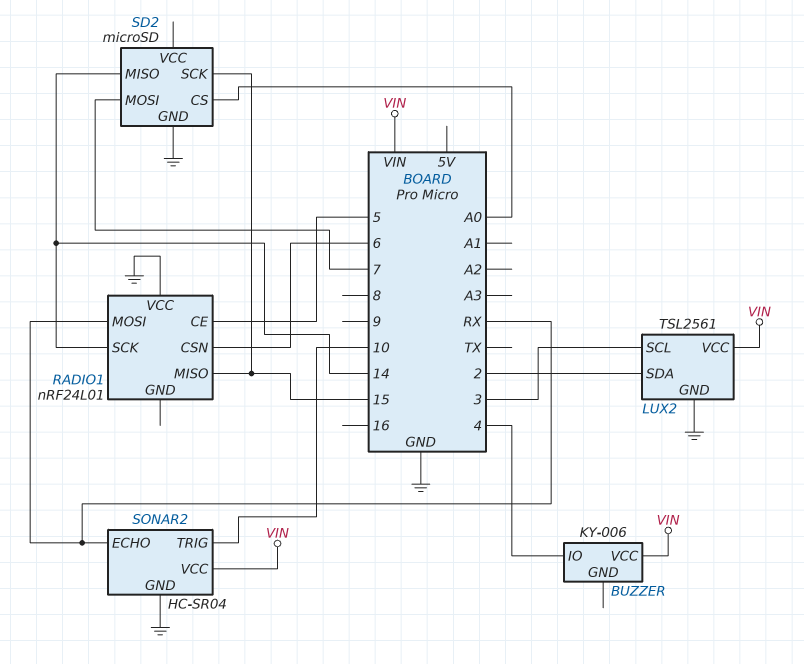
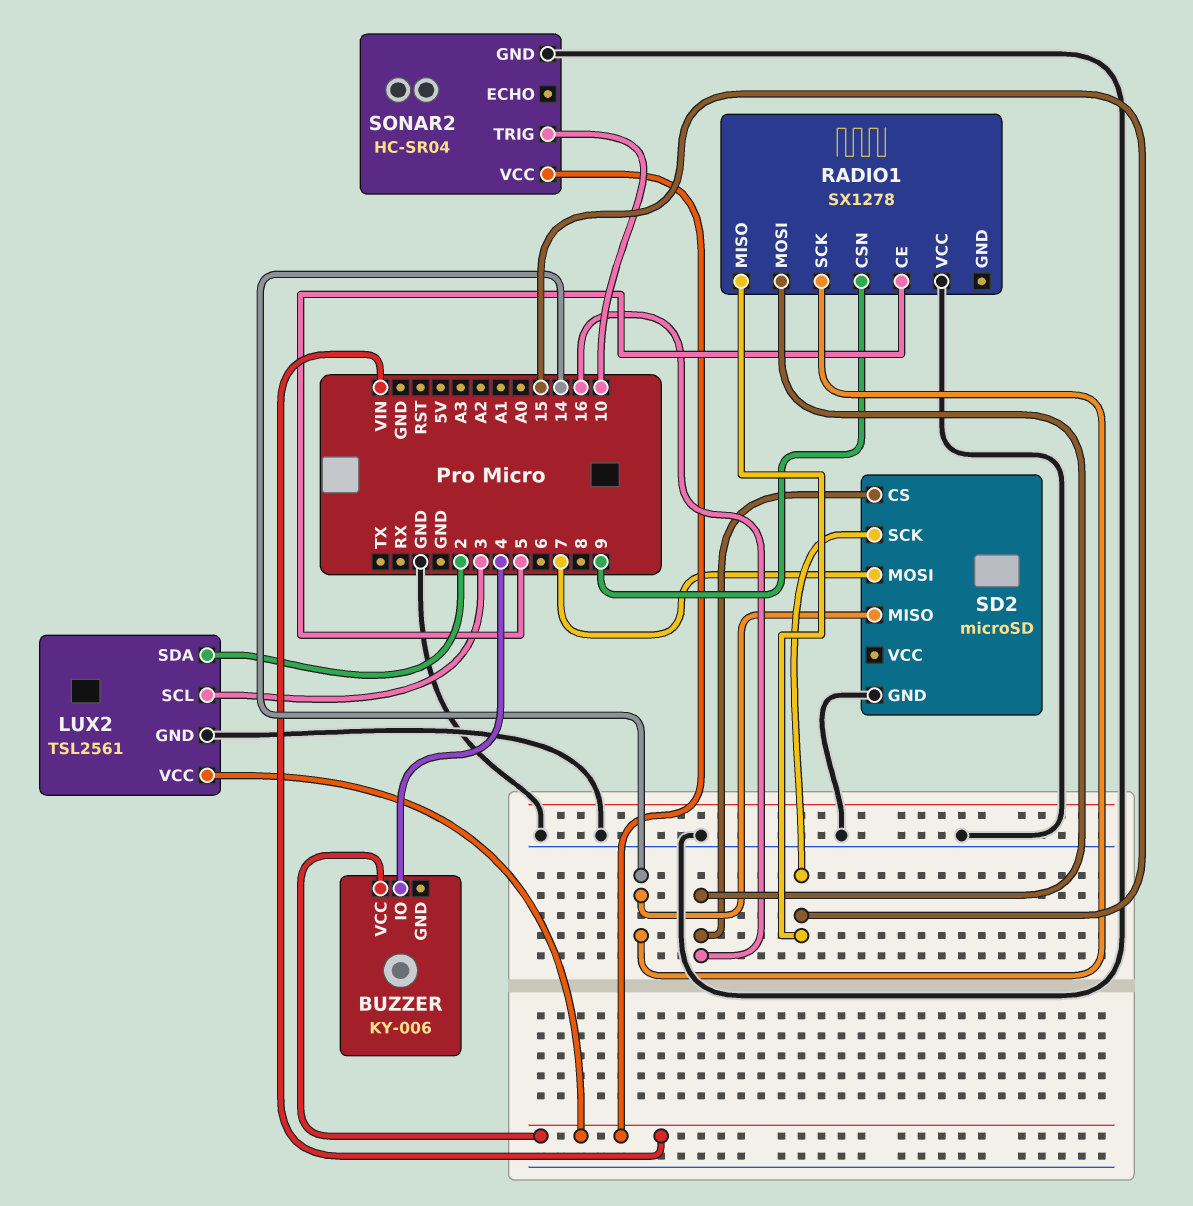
RADIO1: nRF24L01 -> SX1278
RADIO1 pin CSN: 6 -> 9
RADIO1 pin MOSI: RX -> 16
SD2 pin CS: A0 -> 16
SONAR2 pin ECHO: RX -> none

